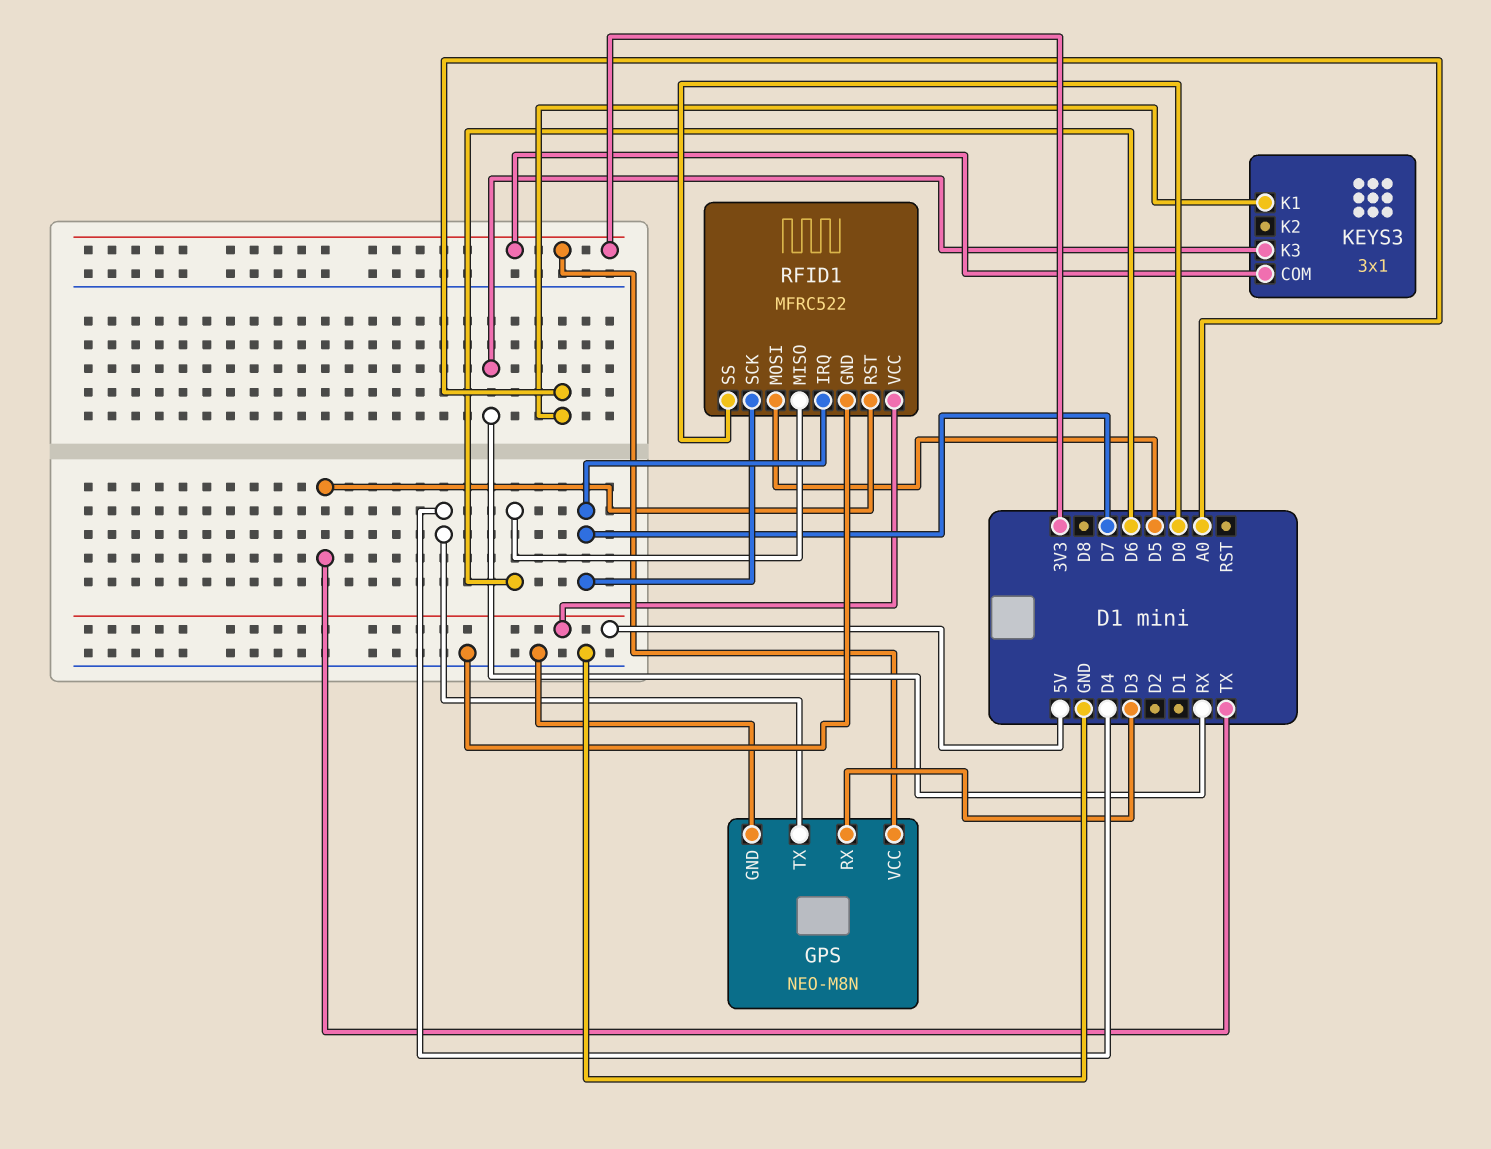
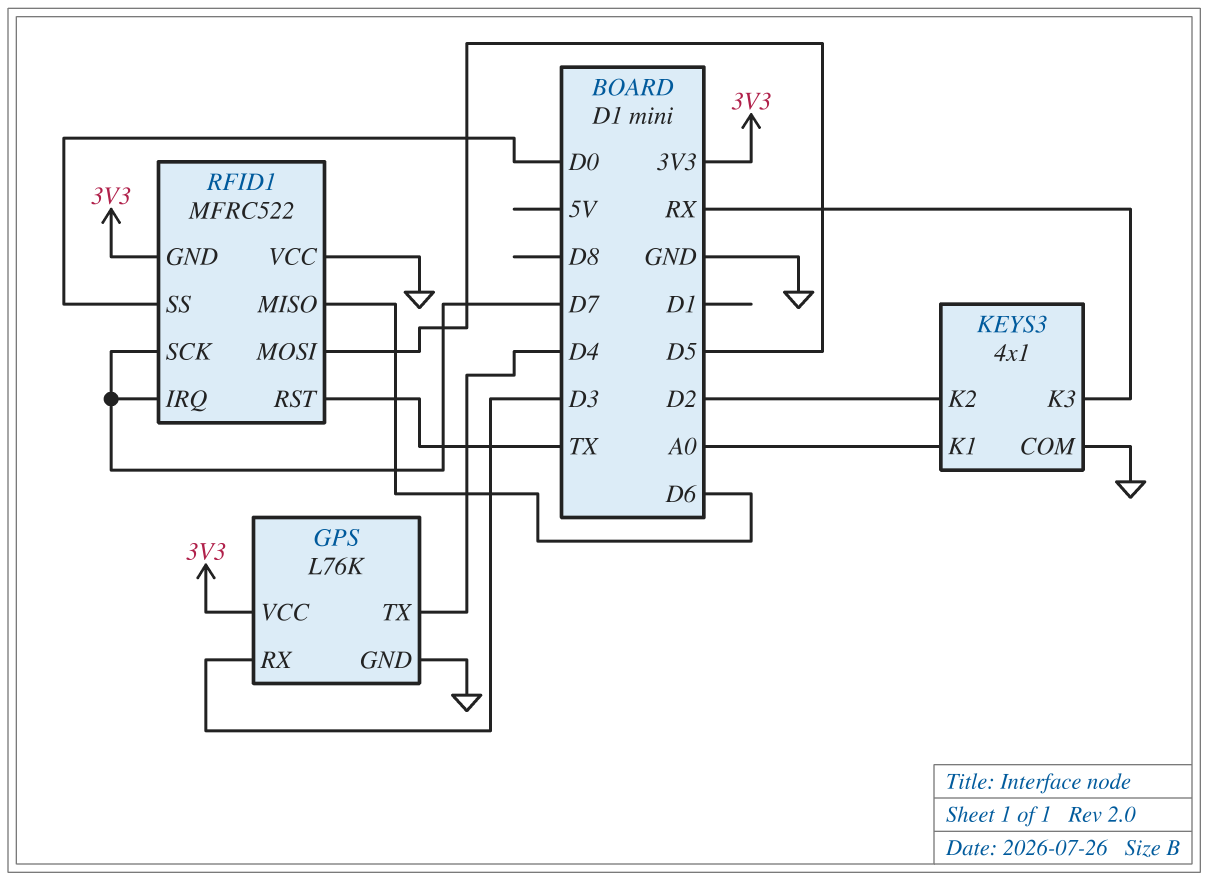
GPS: NEO-M8N -> L76K
KEYS3: 3x1 -> 4x1
KEYS3 pin COM: 3V3 -> GND
KEYS3 pin K2: none -> D2
RFID1 pin GND: GND -> 3V3
RFID1 pin VCC: 5V -> GND

